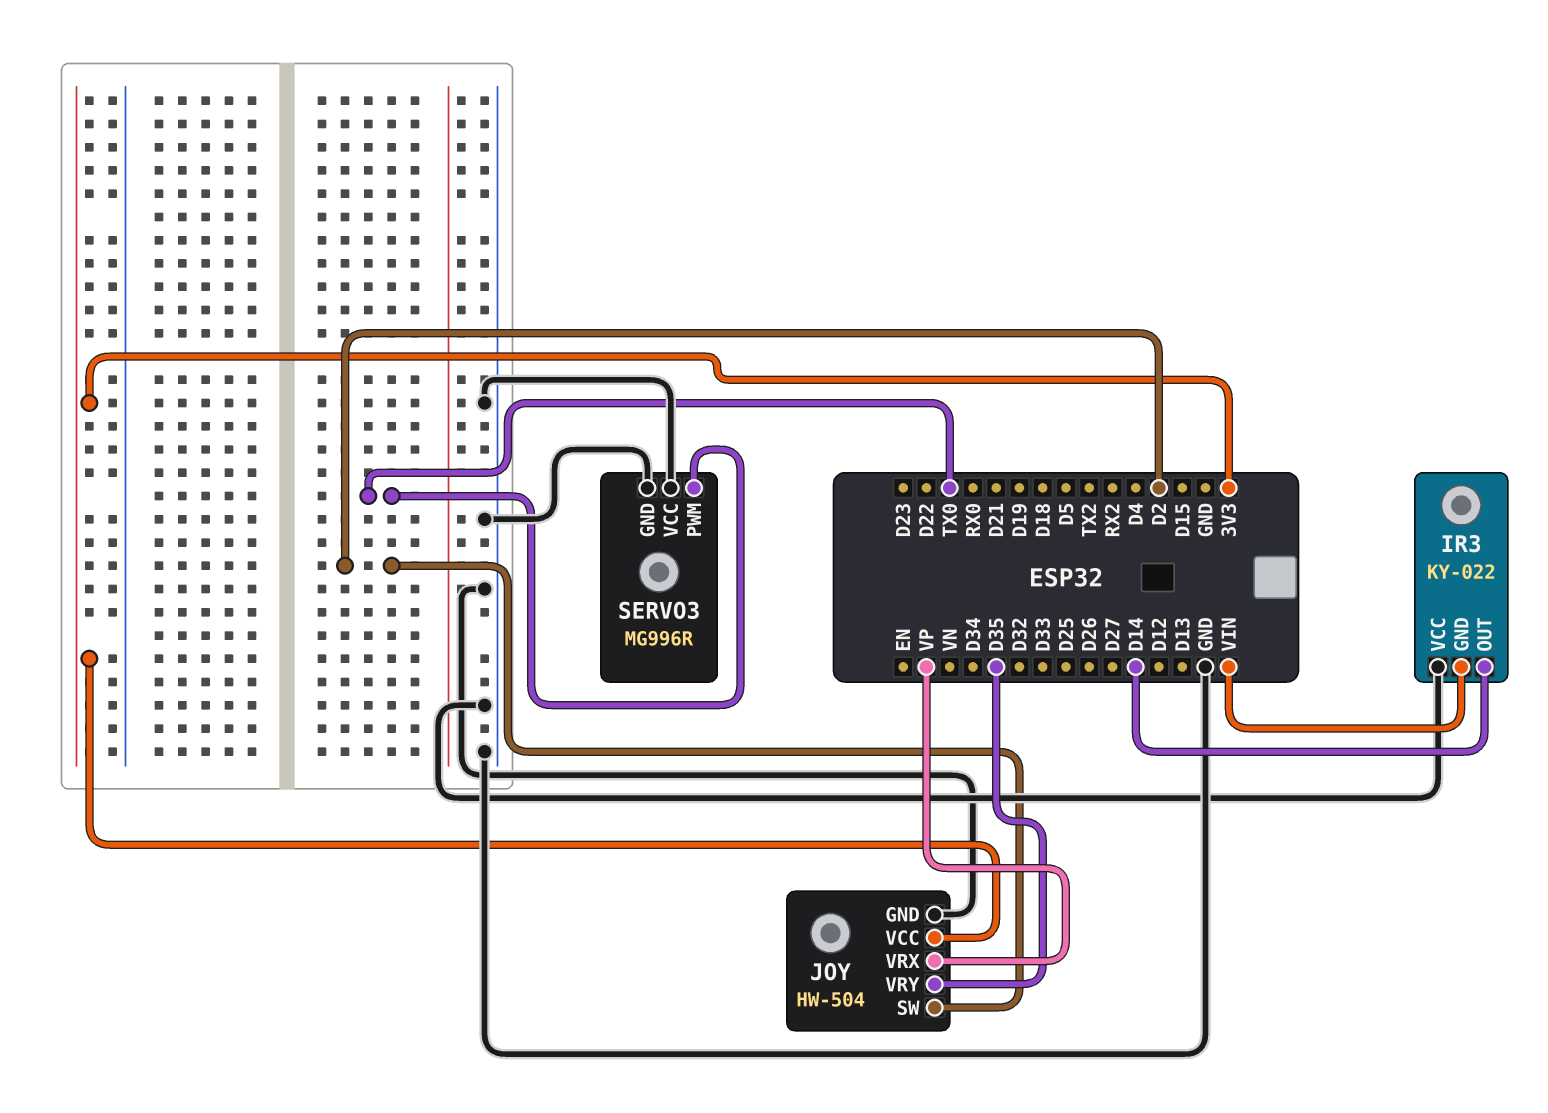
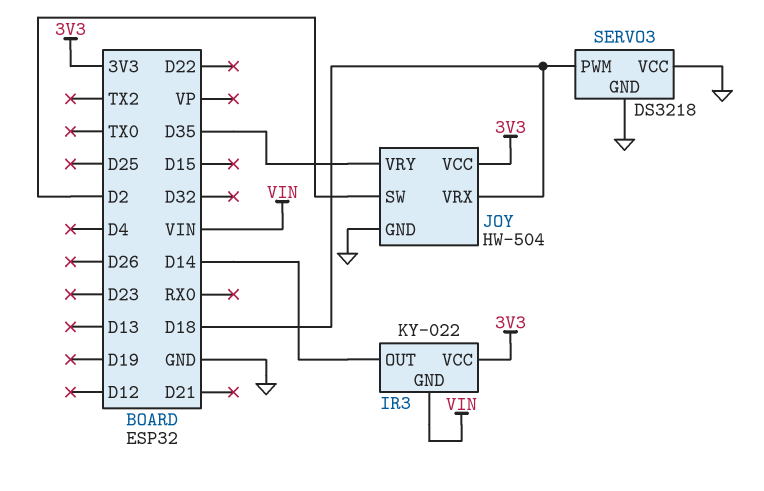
IR3 pin VCC: GND -> 3V3
JOY pin VRX: VP -> D18
SERVO3: MG996R -> DS3218
SERVO3 pin PWM: TX0 -> D18

